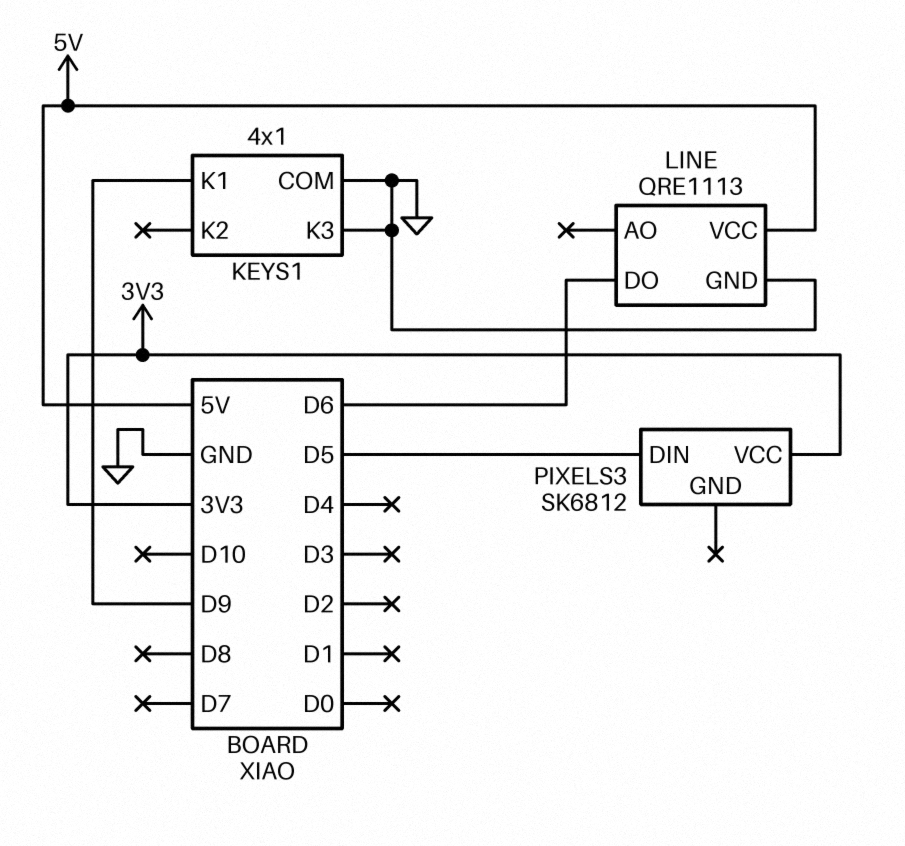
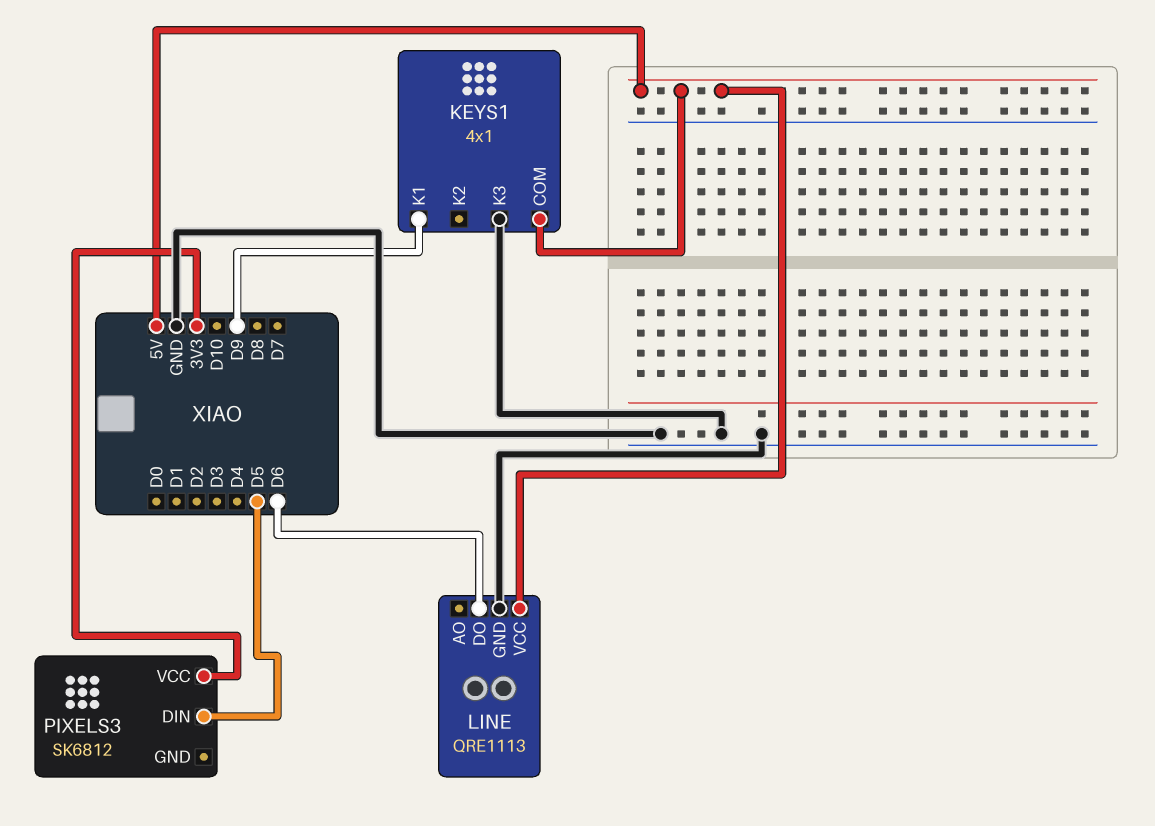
KEYS1 pin COM: GND -> 5V

